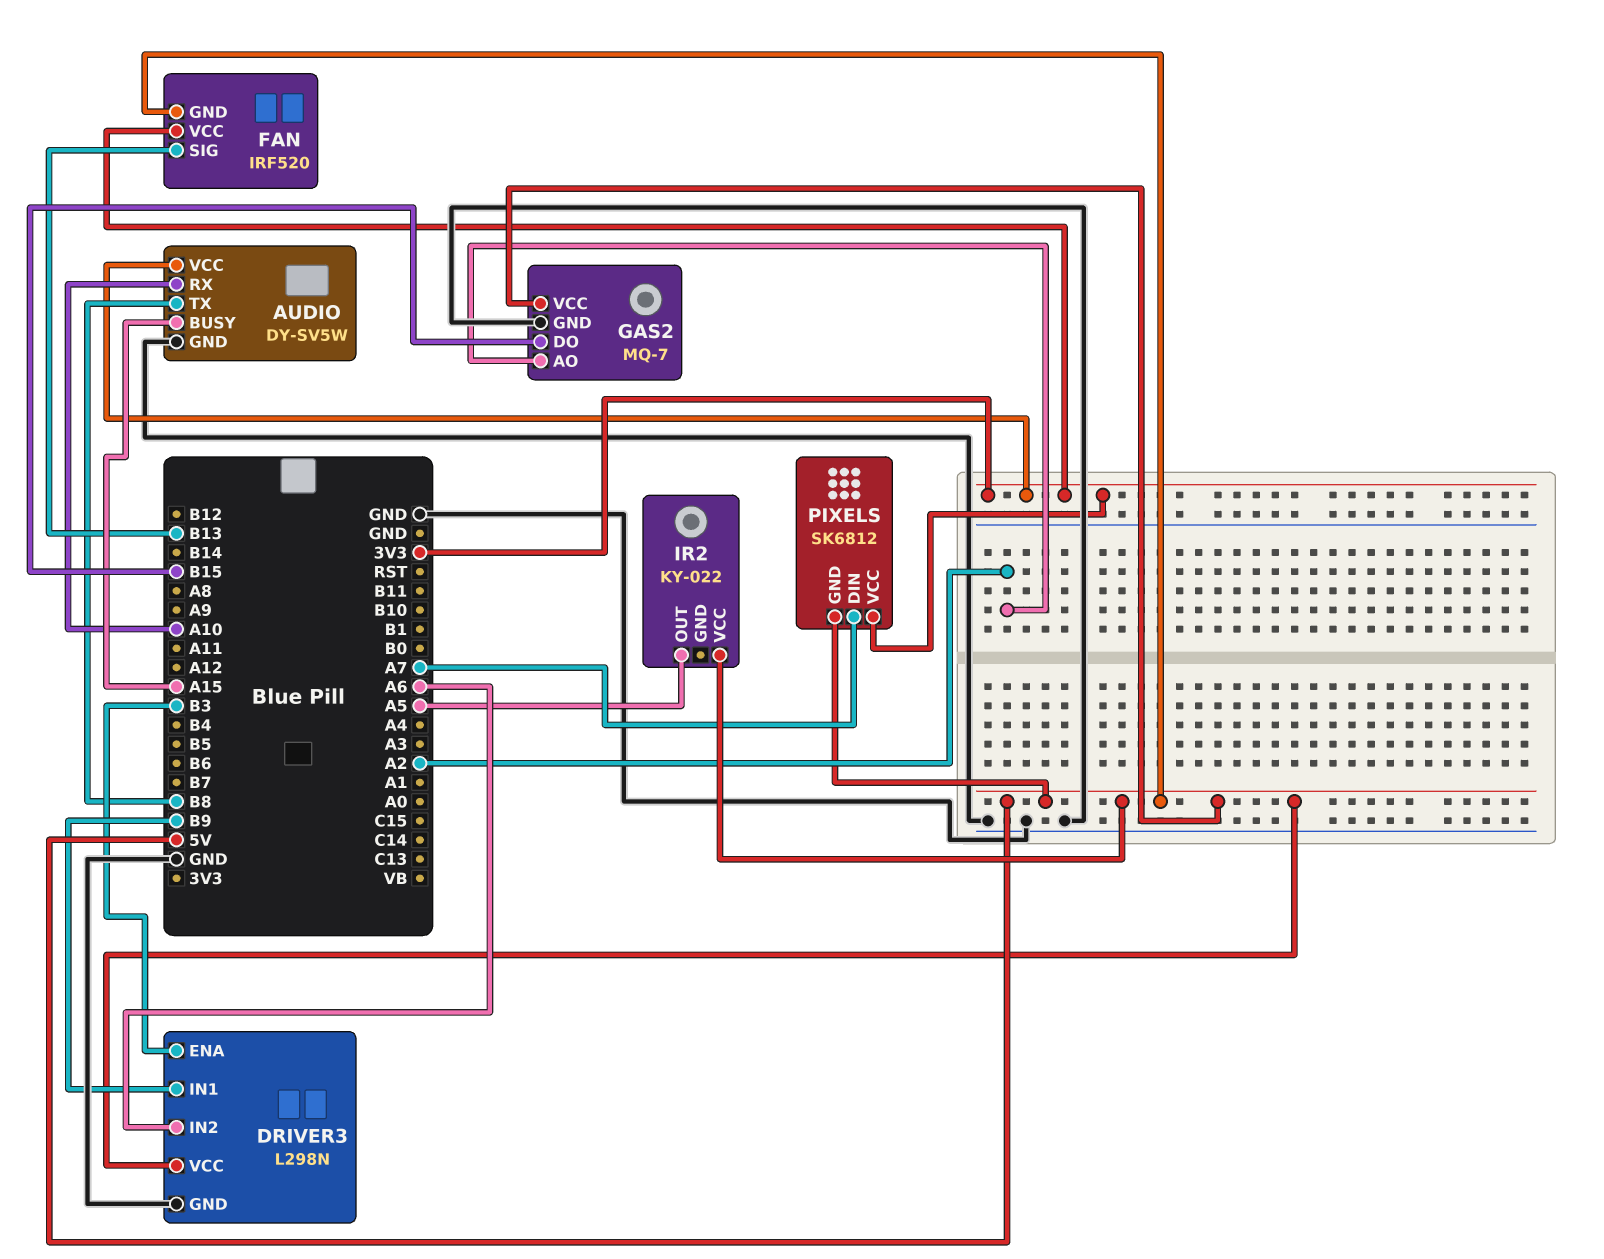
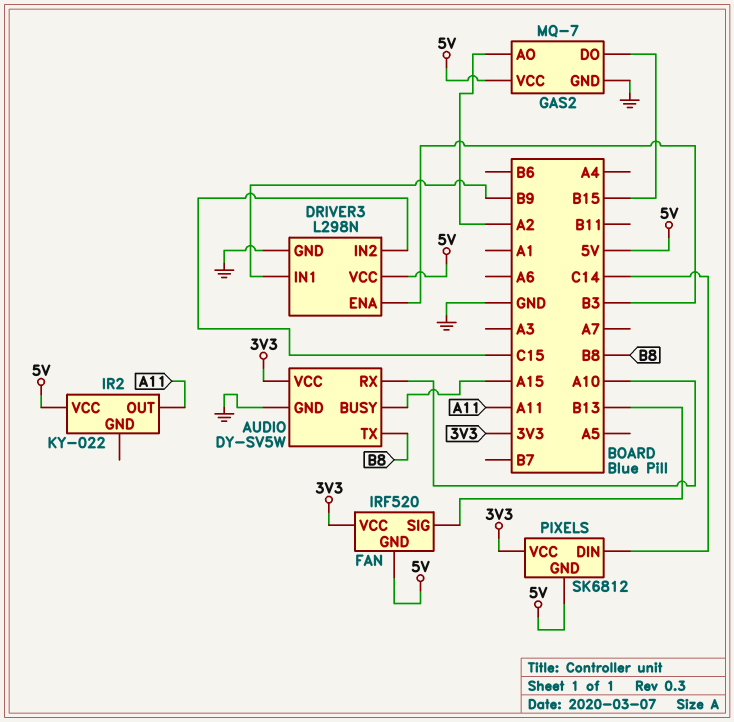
DRIVER3 pin IN2: A6 -> C15
IR2 pin OUT: A5 -> A11
PIXELS pin DIN: A7 -> C14

